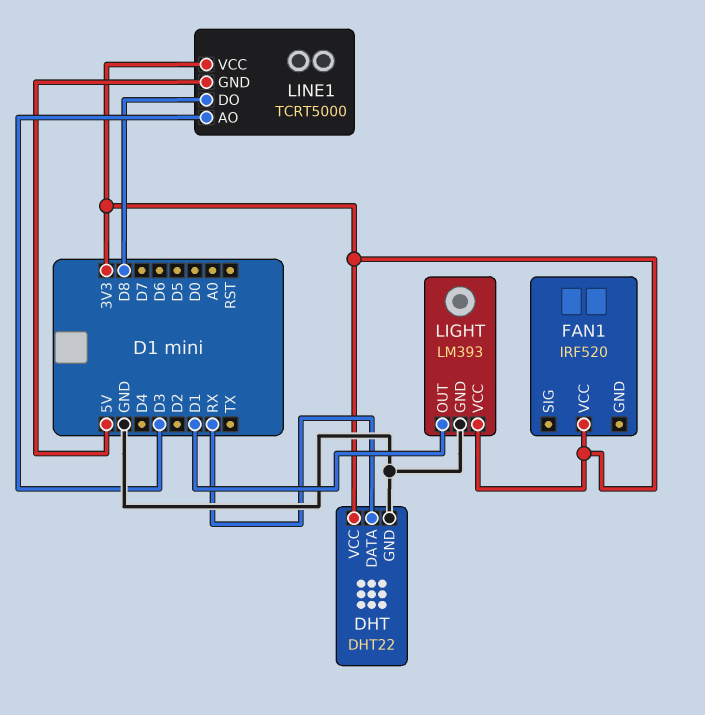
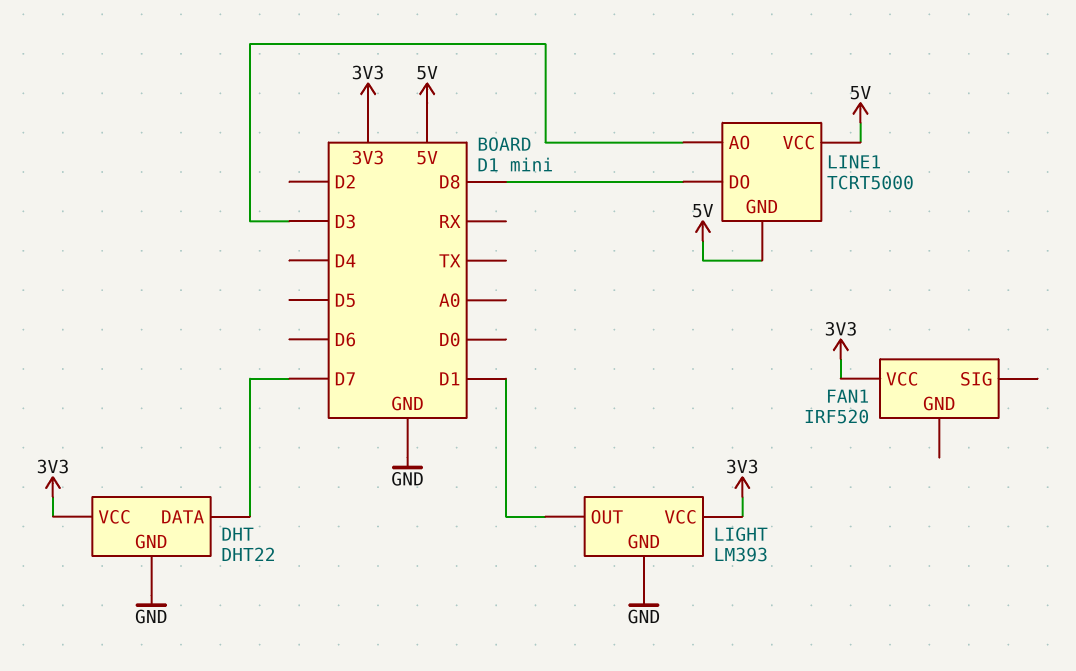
DHT pin DATA: RX -> D7
LINE1 pin VCC: 3V3 -> 5V

